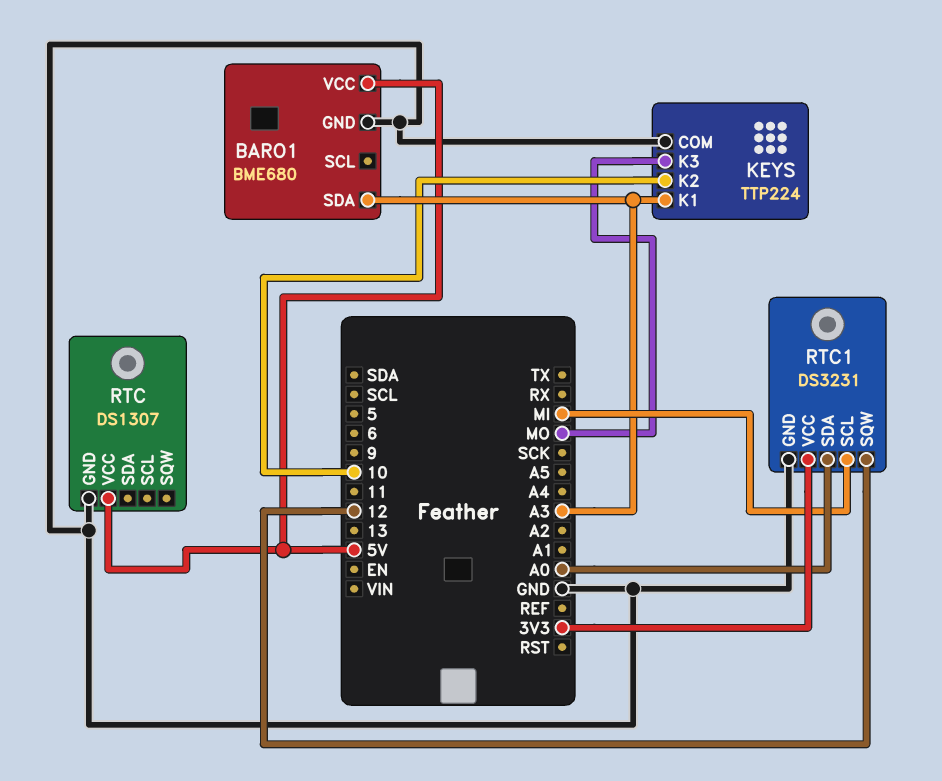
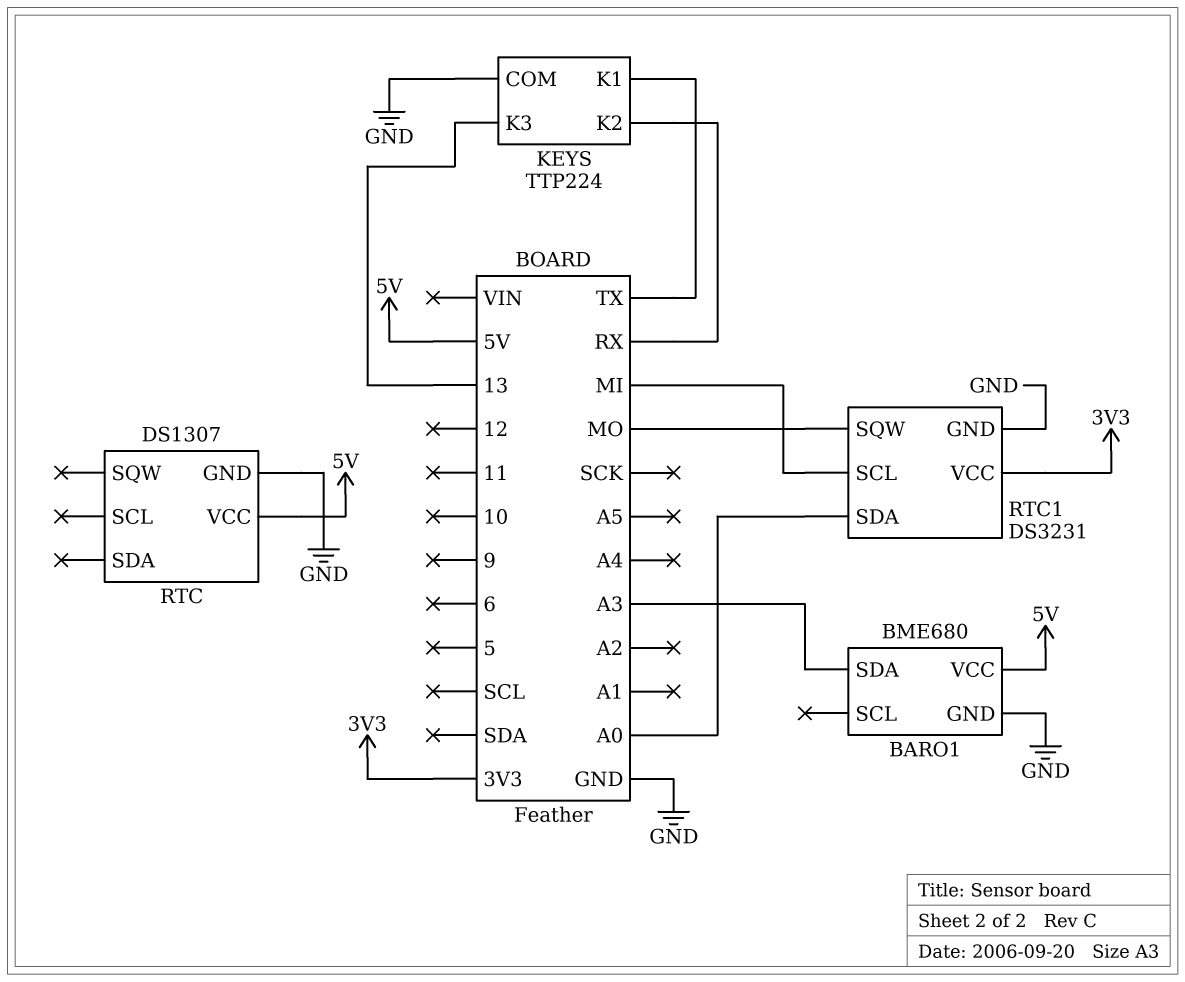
KEYS pin K1: A3 -> TX
KEYS pin K2: 10 -> RX
KEYS pin K3: MO -> 13
RTC1 pin SQW: 12 -> MO

